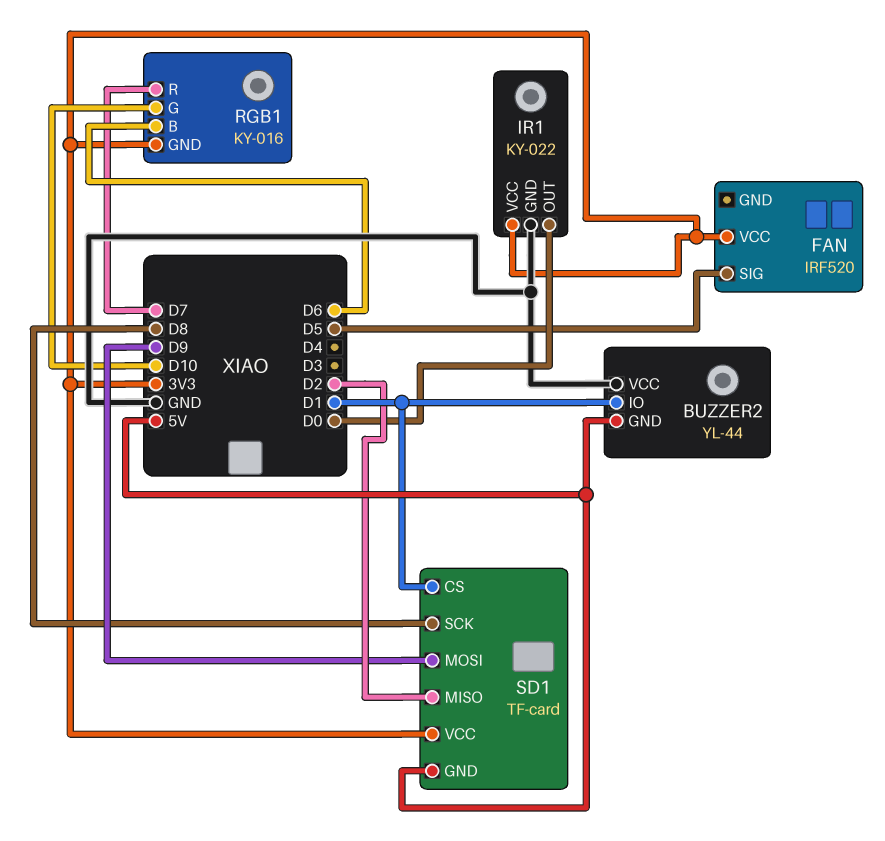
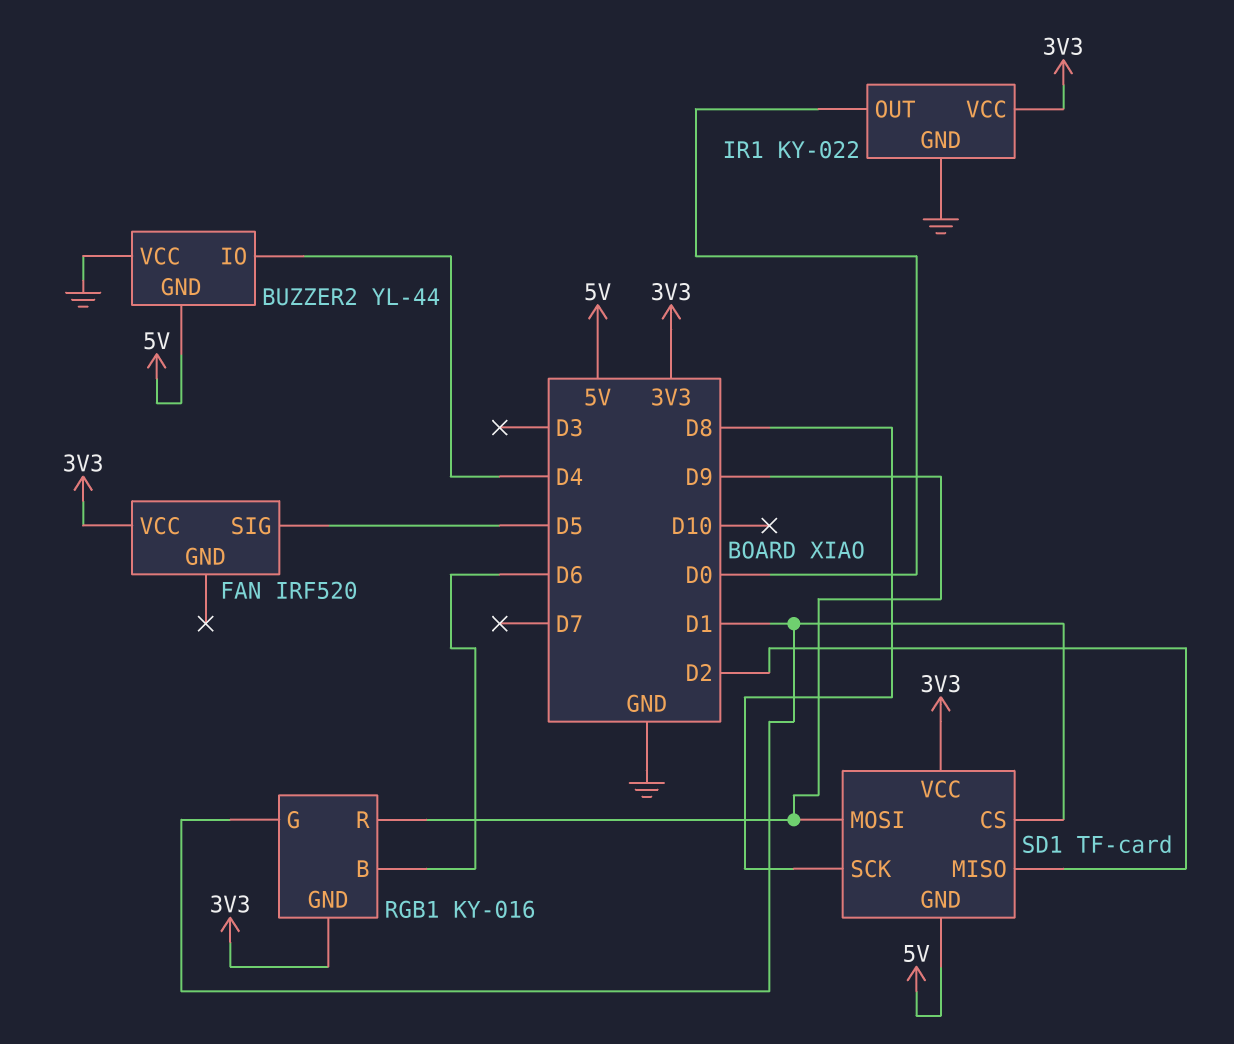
BUZZER2 pin IO: D1 -> D4
RGB1 pin G: D10 -> D1
RGB1 pin R: D7 -> D9

